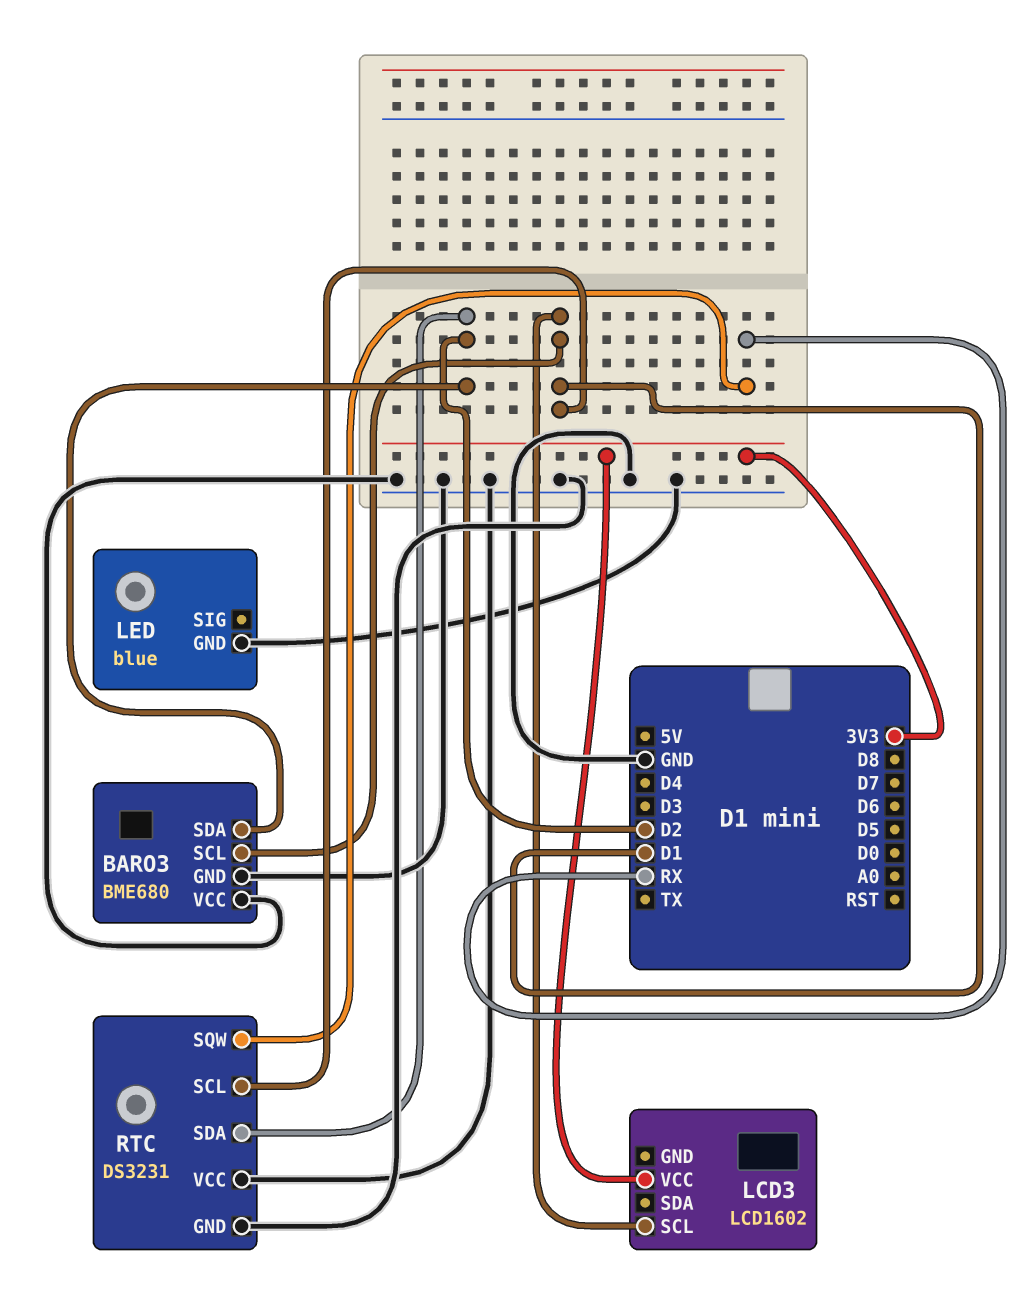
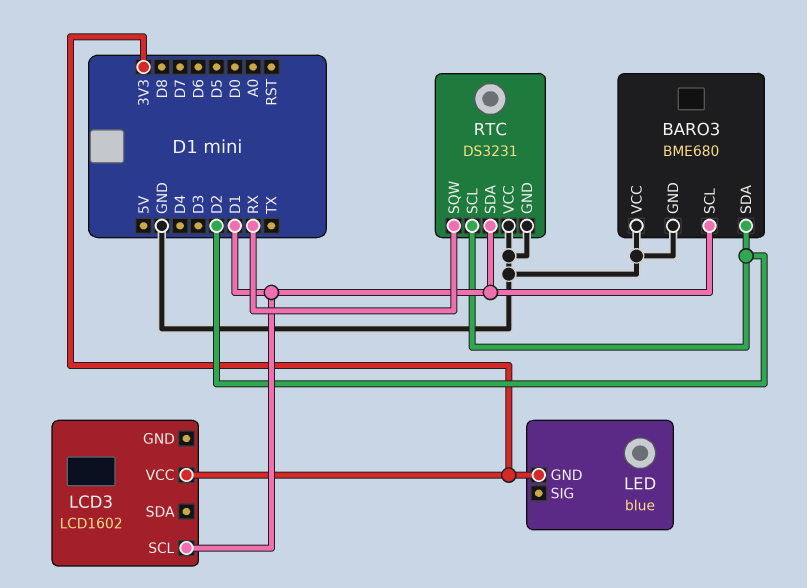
LED pin GND: GND -> 3V3
RTC pin SCL: D1 -> D2
RTC pin SDA: D2 -> D1

